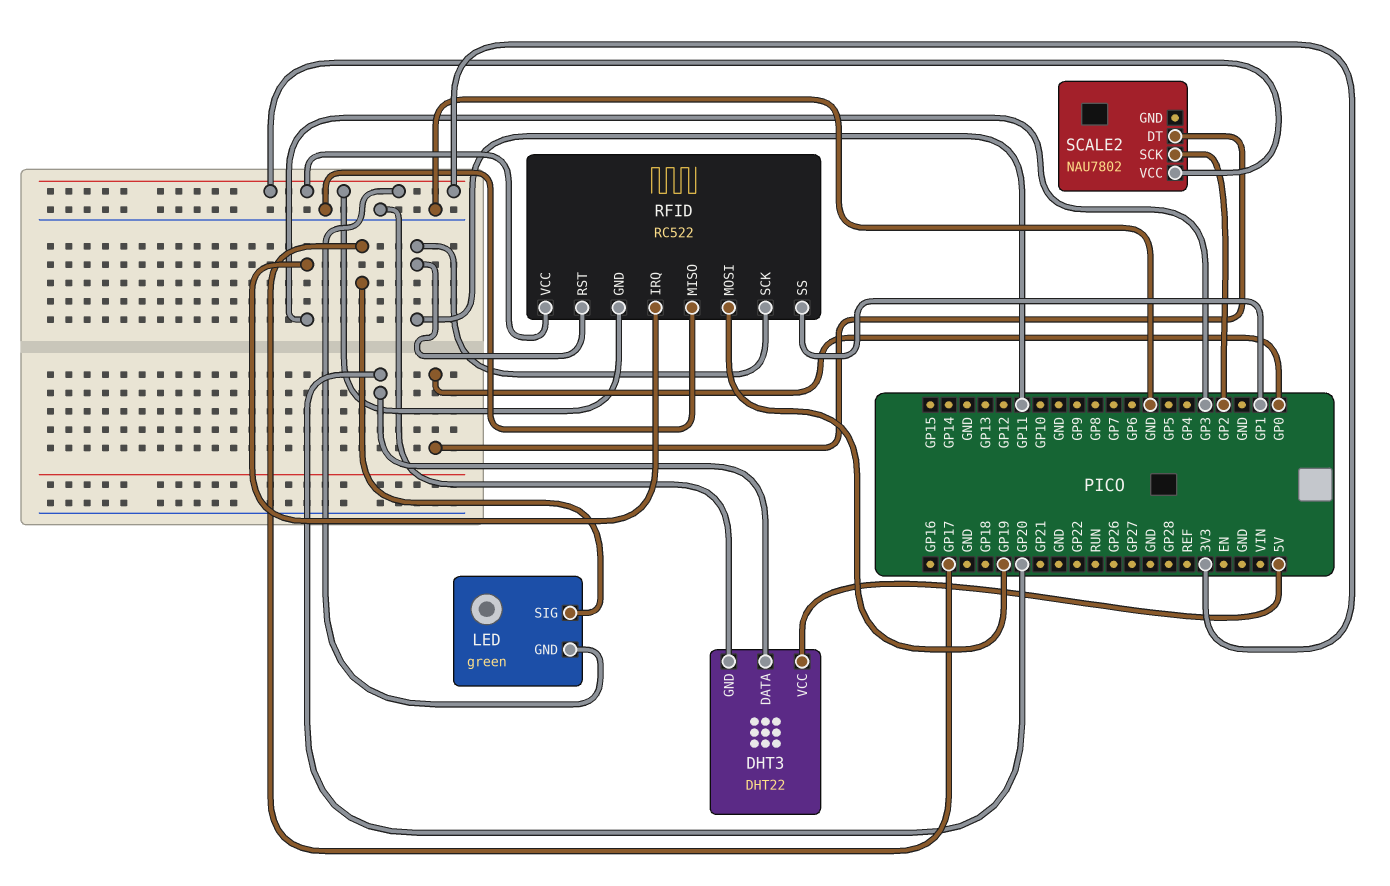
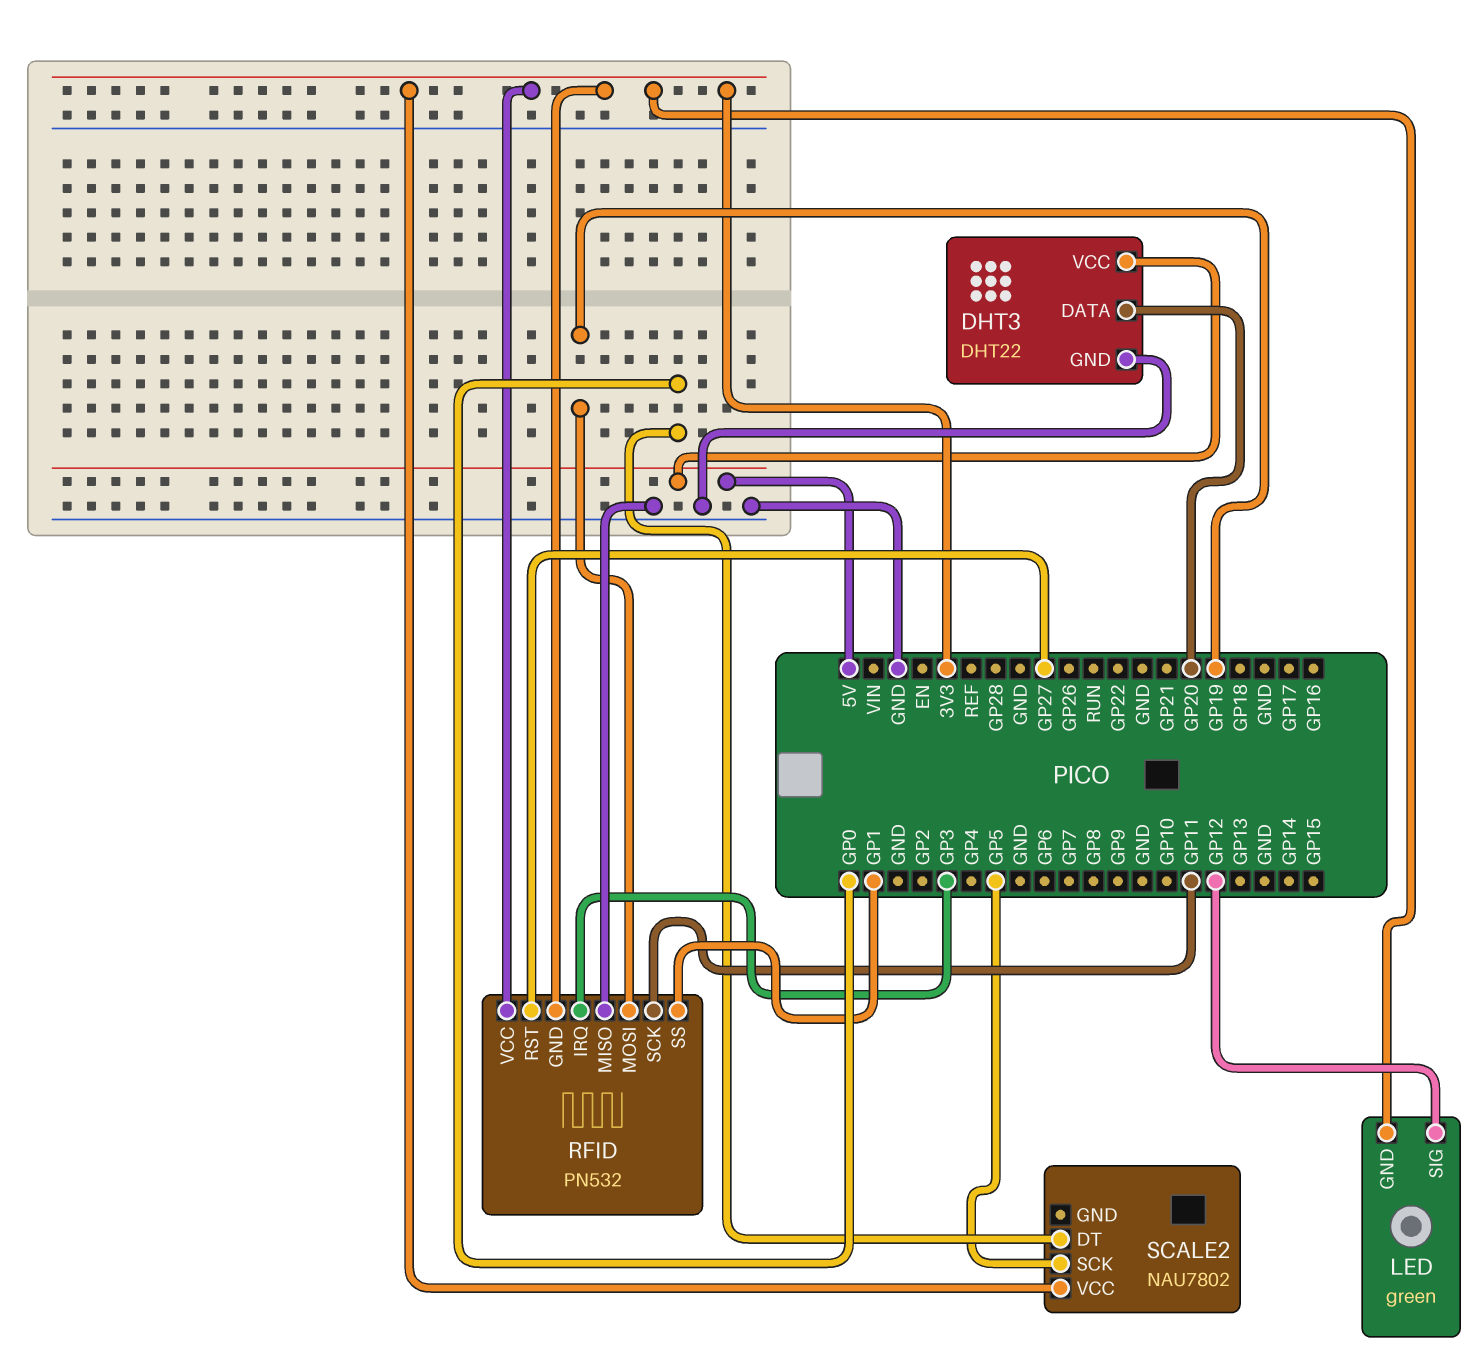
LED pin SIG: GP17 -> GP12
RFID: RC522 -> PN532
RFID pin RST: GP11 -> GP27
SCALE2 pin SCK: GP2 -> GP5

